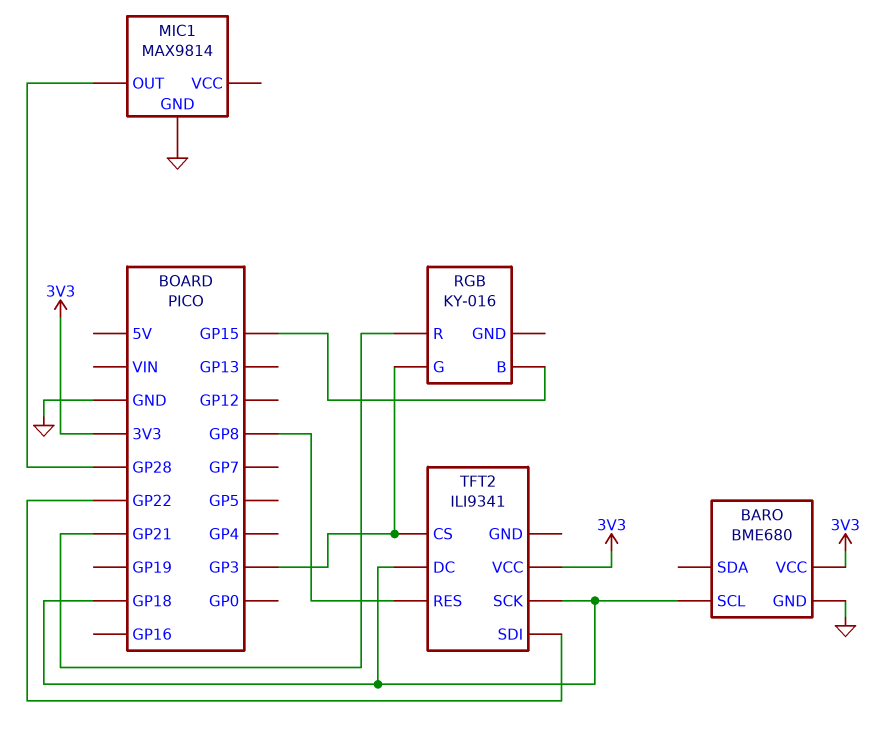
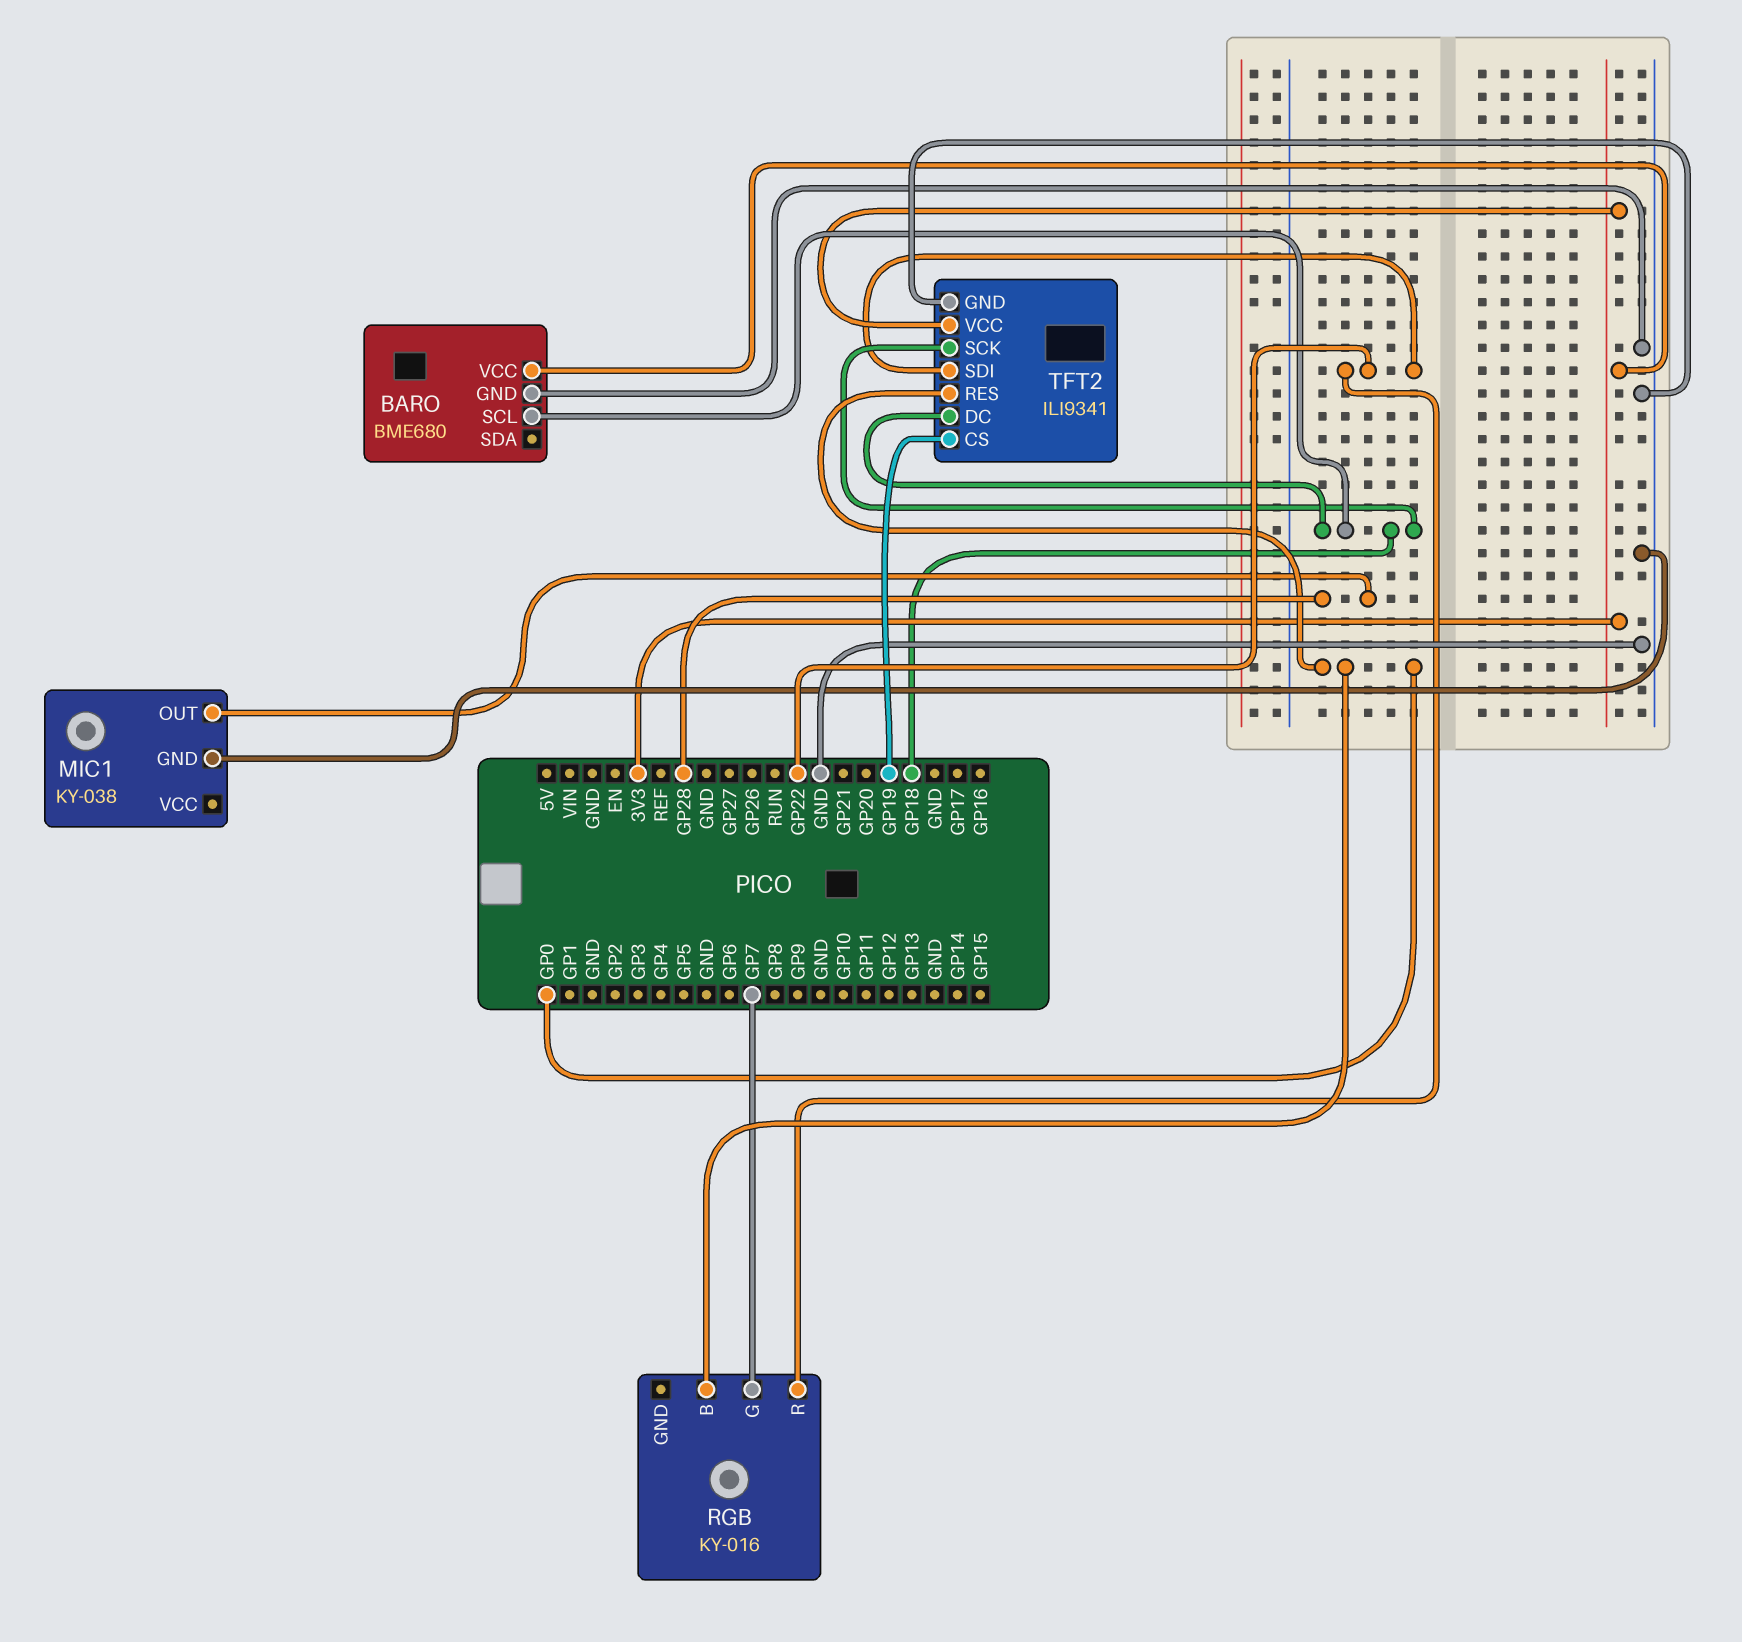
MIC1: MAX9814 -> KY-038
RGB pin B: GP15 -> GP0
RGB pin G: GP3 -> GP7
RGB pin R: GP21 -> GP22
TFT2 pin CS: GP3 -> GP19
TFT2 pin GND: none -> GND
TFT2 pin RES: GP8 -> GP0

